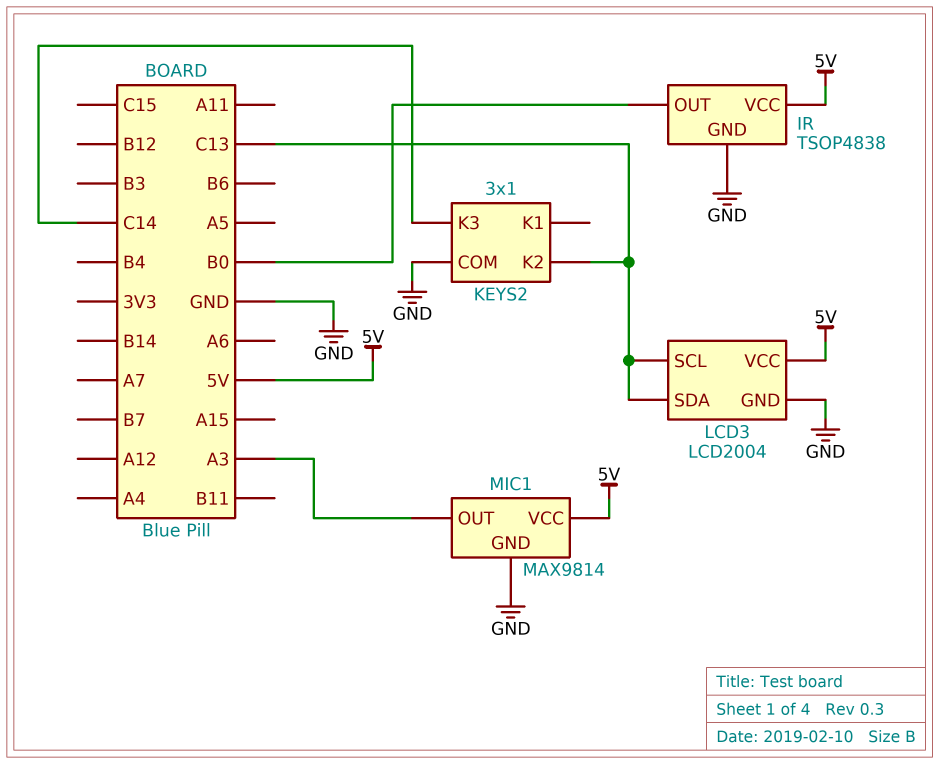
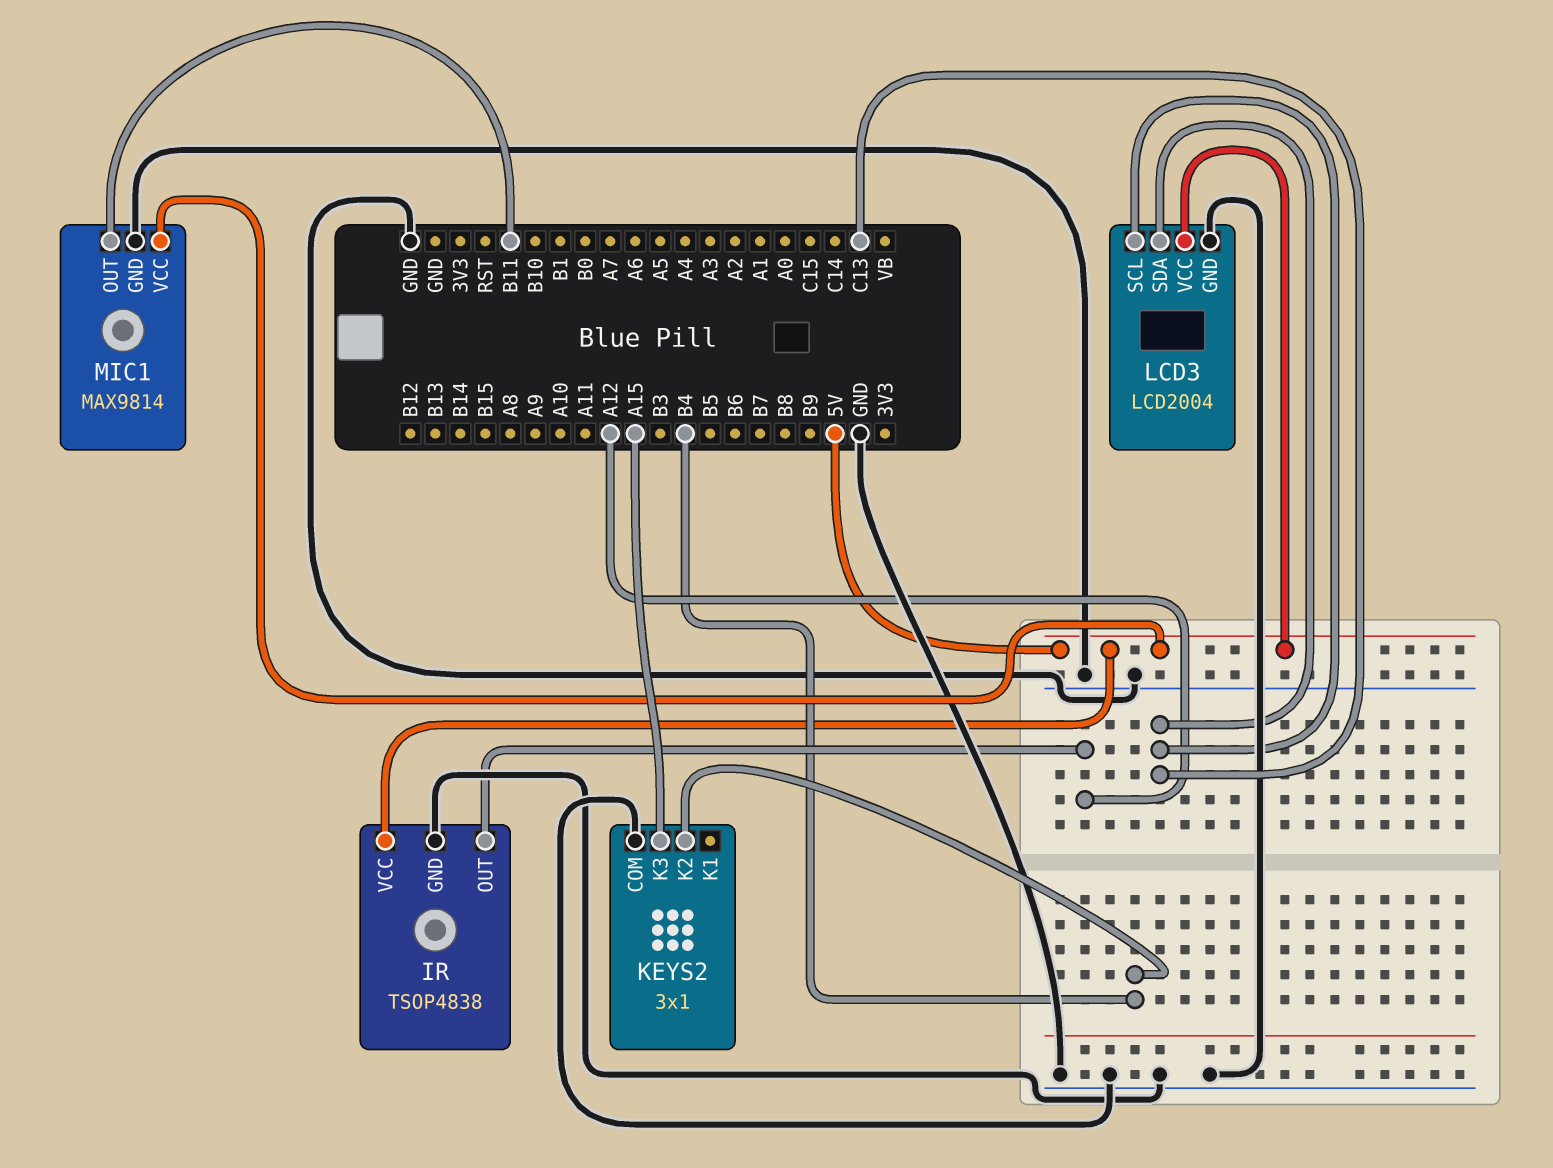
IR pin OUT: B0 -> A12
KEYS2 pin K2: C13 -> B4
KEYS2 pin K3: C14 -> A15
MIC1 pin OUT: A3 -> B11

